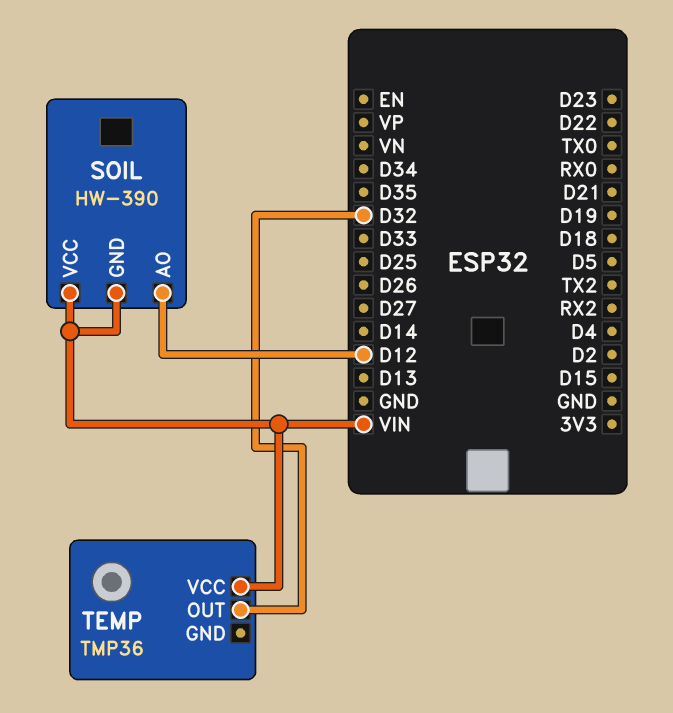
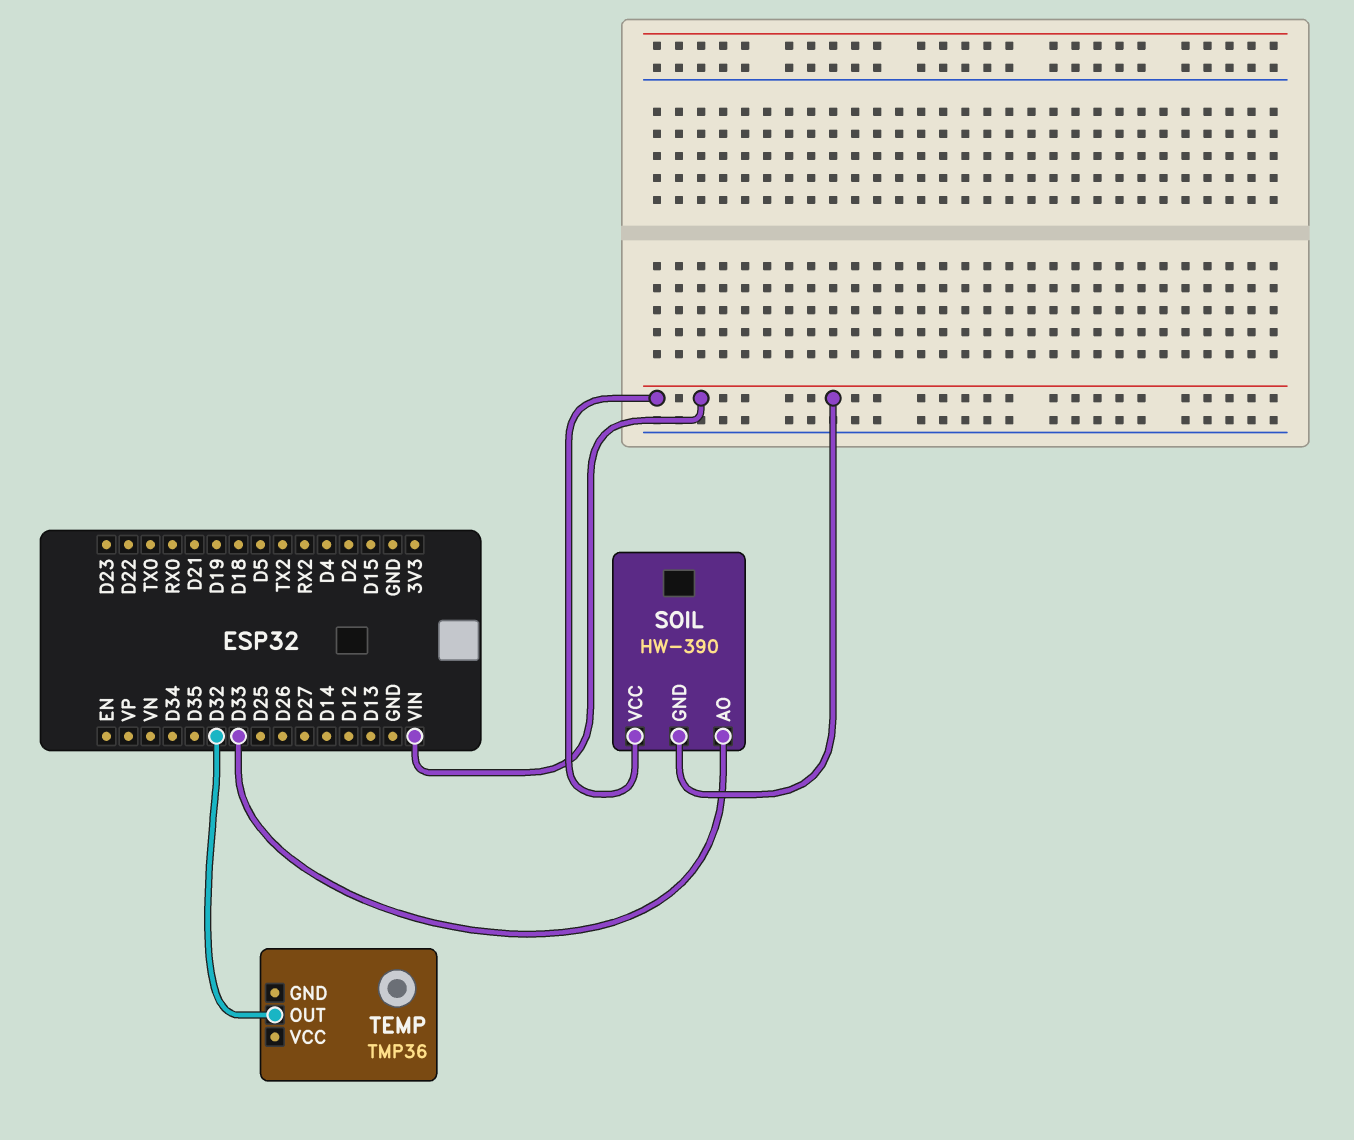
SOIL pin AO: D12 -> D33
TEMP pin VCC: VIN -> none

